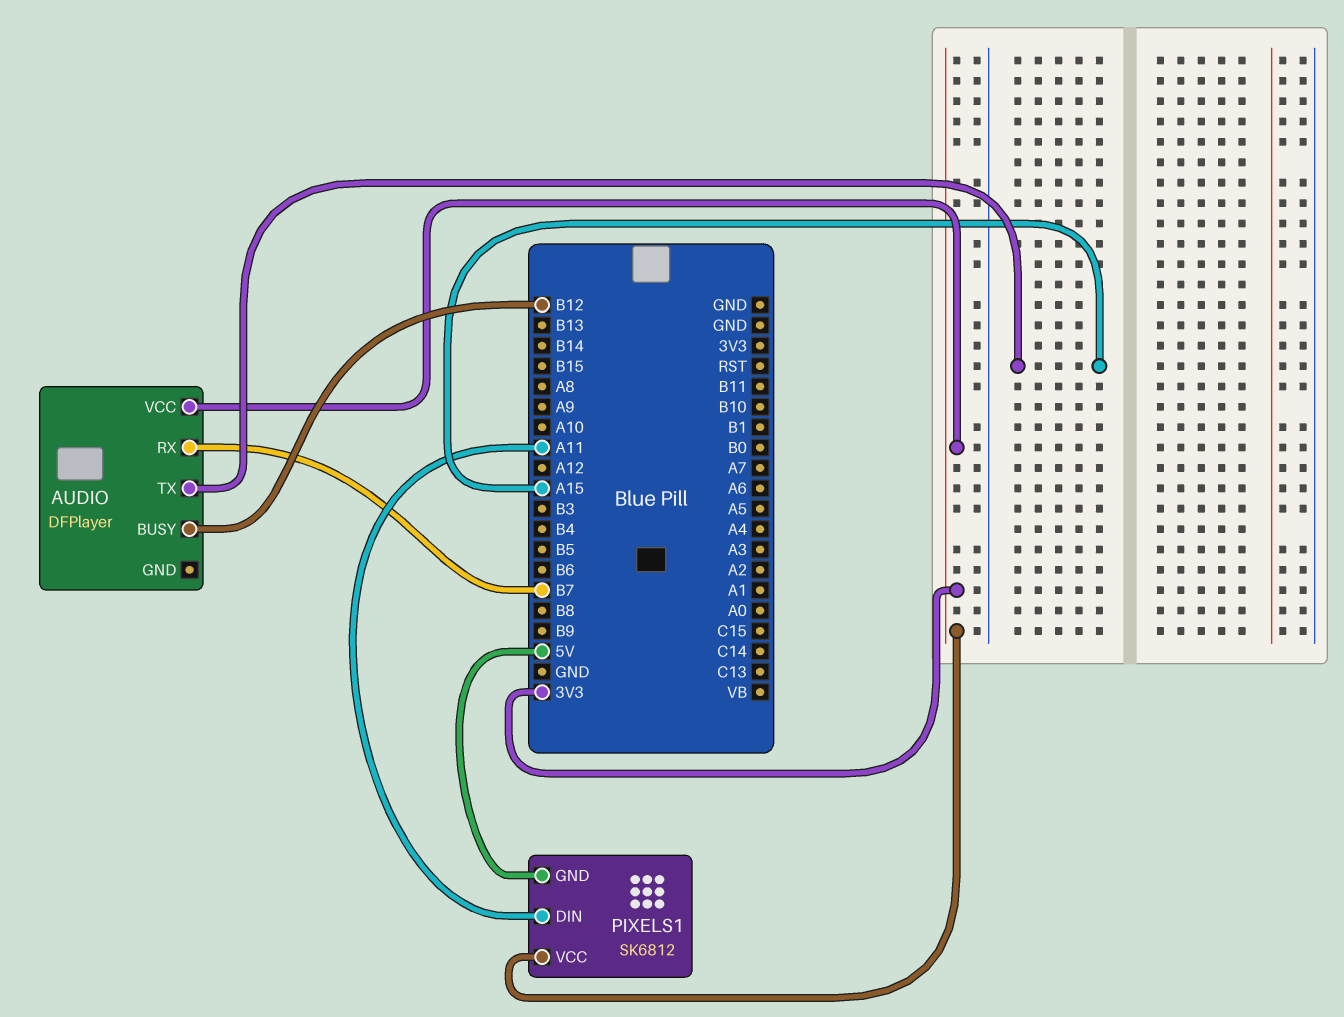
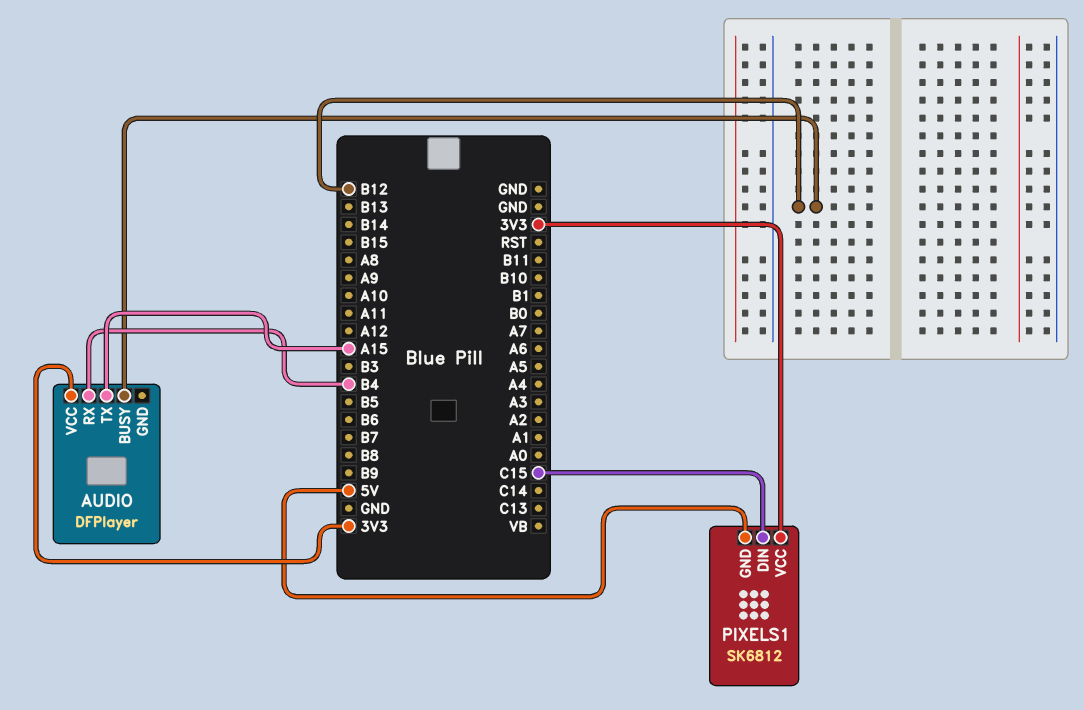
AUDIO pin RX: B7 -> B4
PIXELS1 pin DIN: A11 -> C15

